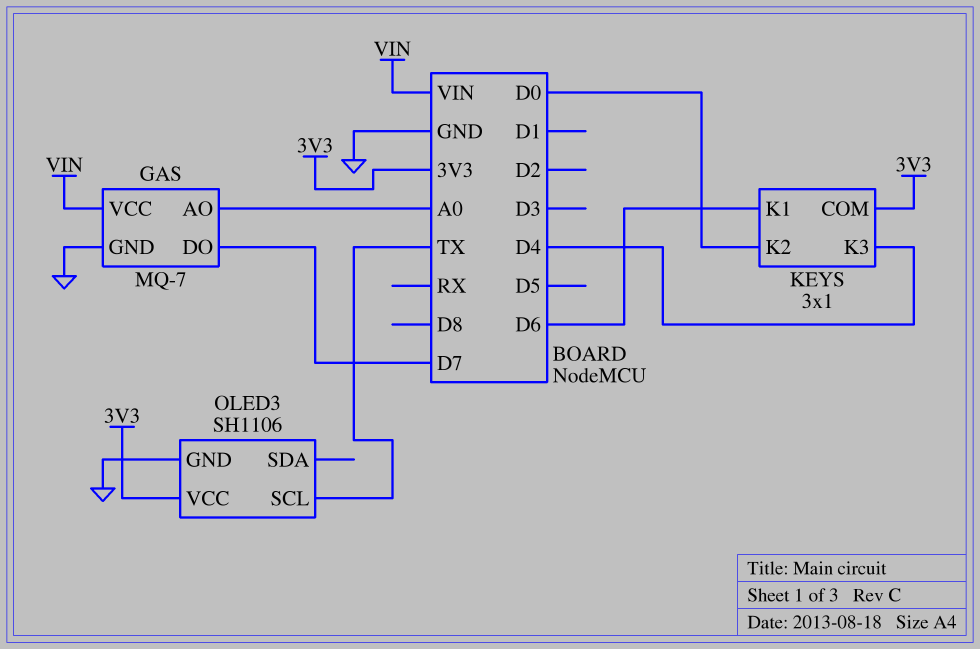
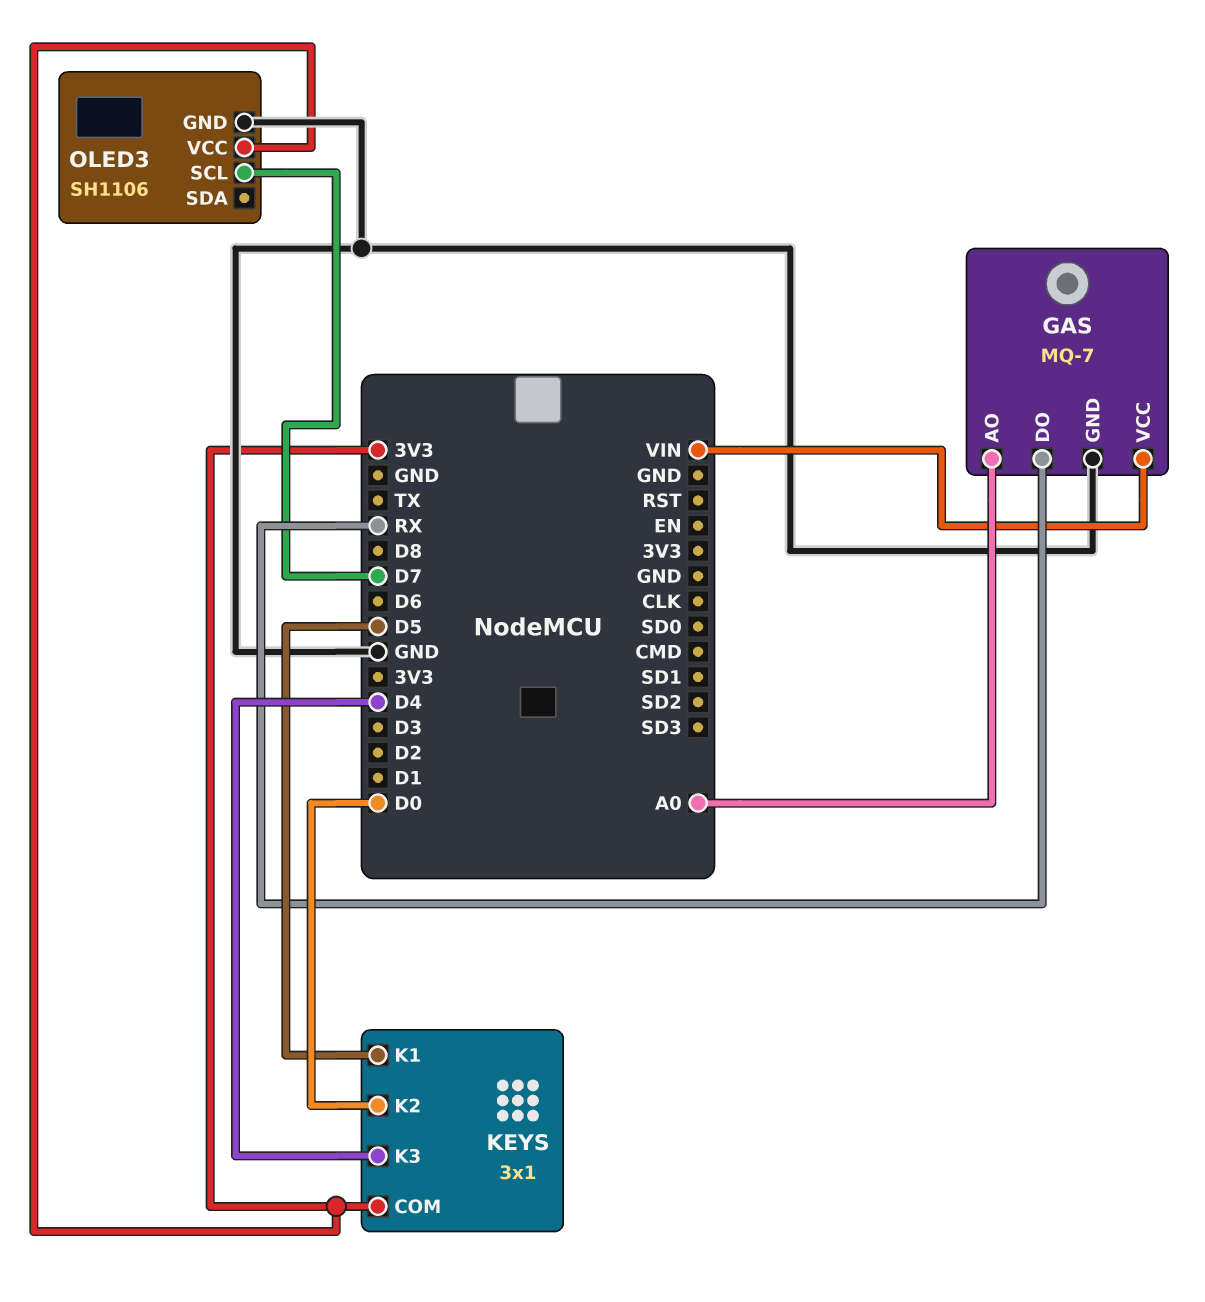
GAS pin DO: D7 -> RX
KEYS pin K1: D6 -> D5
OLED3 pin SCL: TX -> D7

